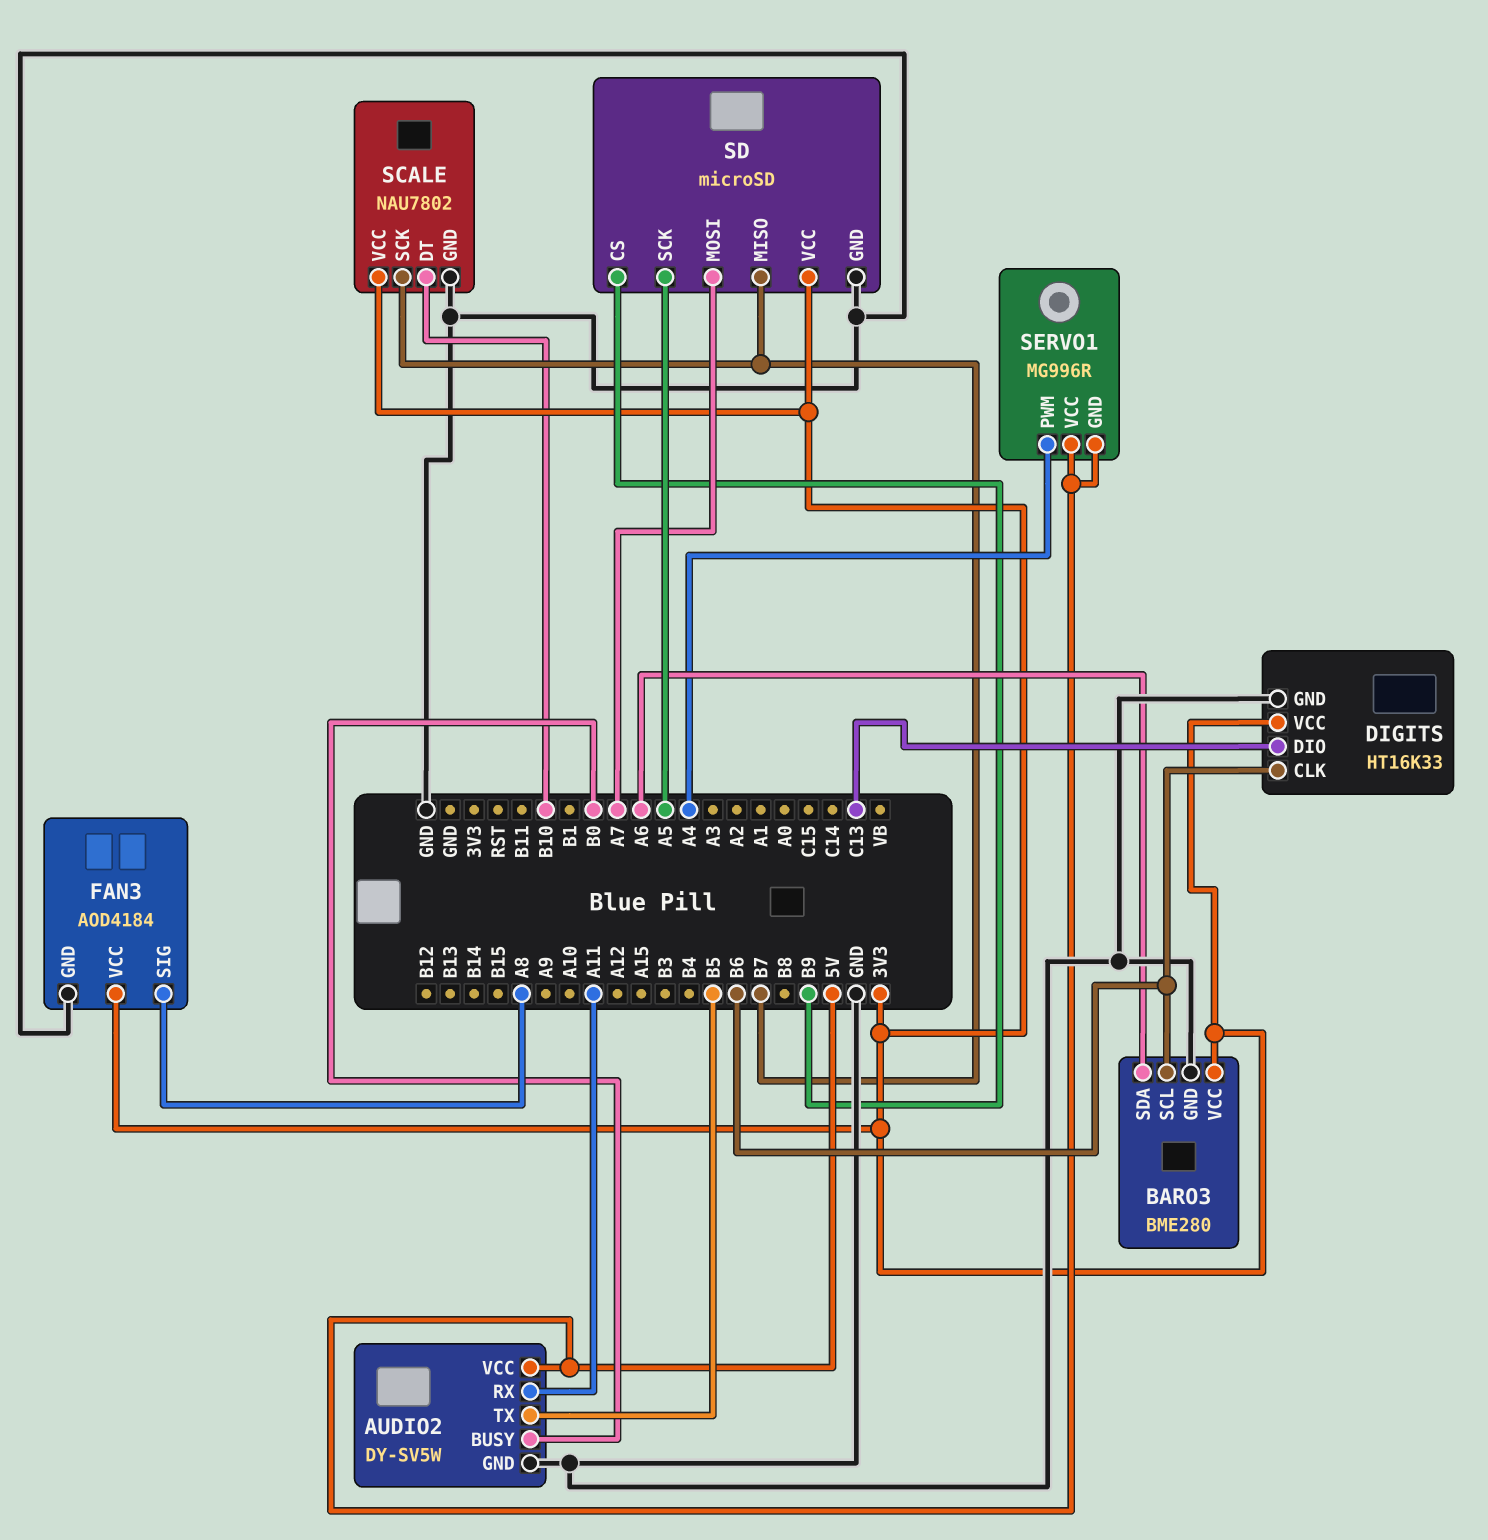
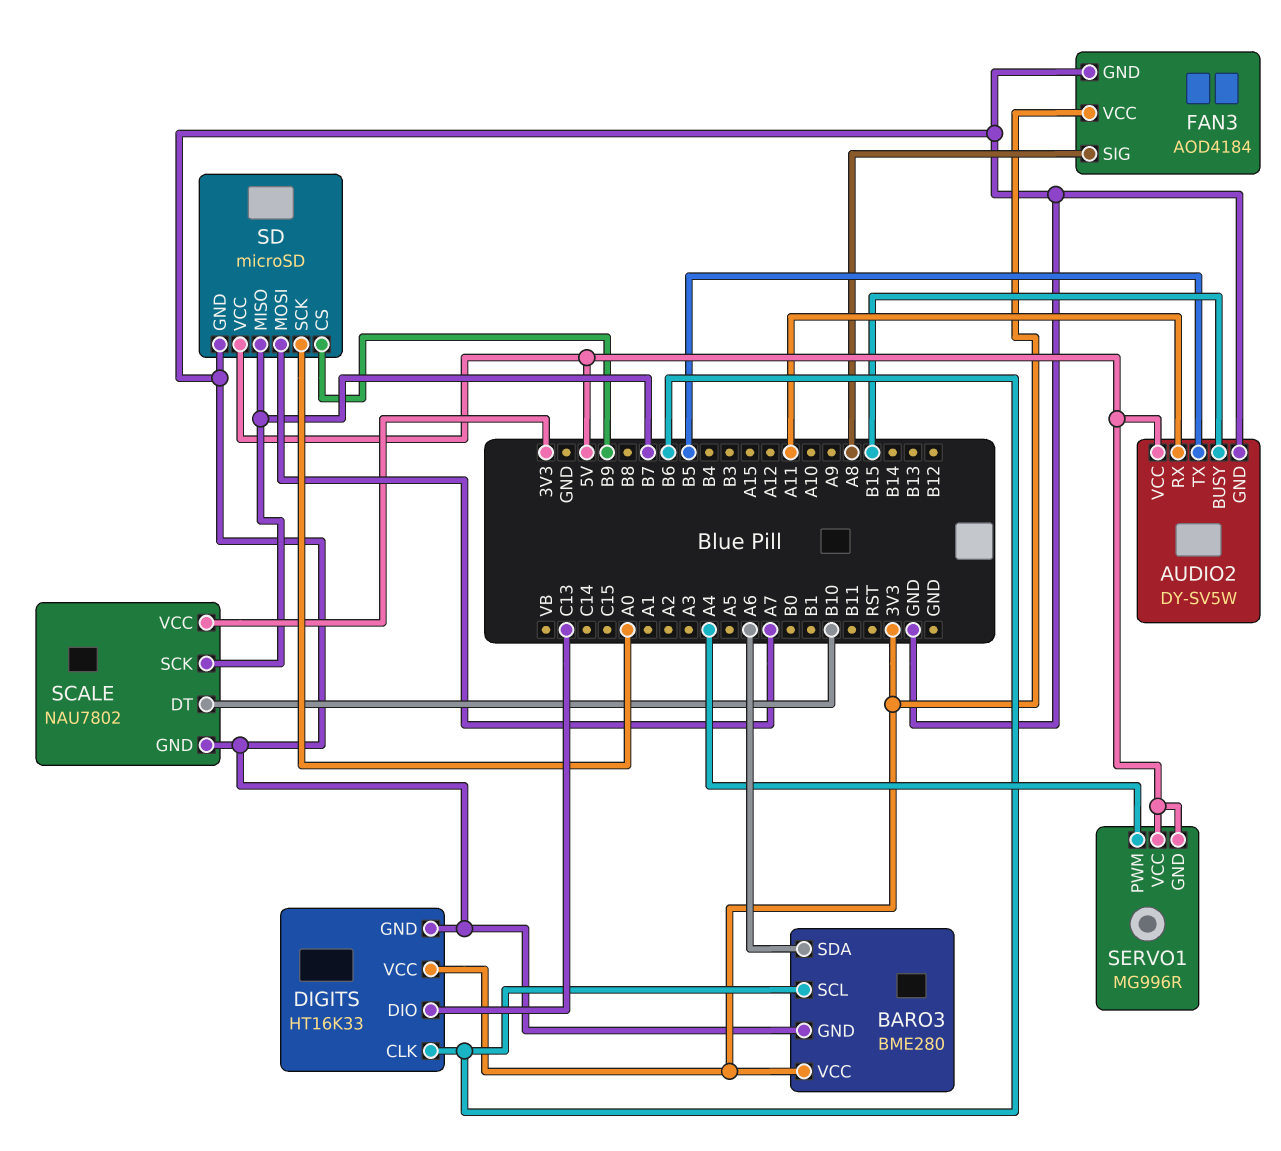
AUDIO2 pin BUSY: B0 -> B15
SD pin SCK: A5 -> A0
SD pin VCC: 3V3 -> 5V

